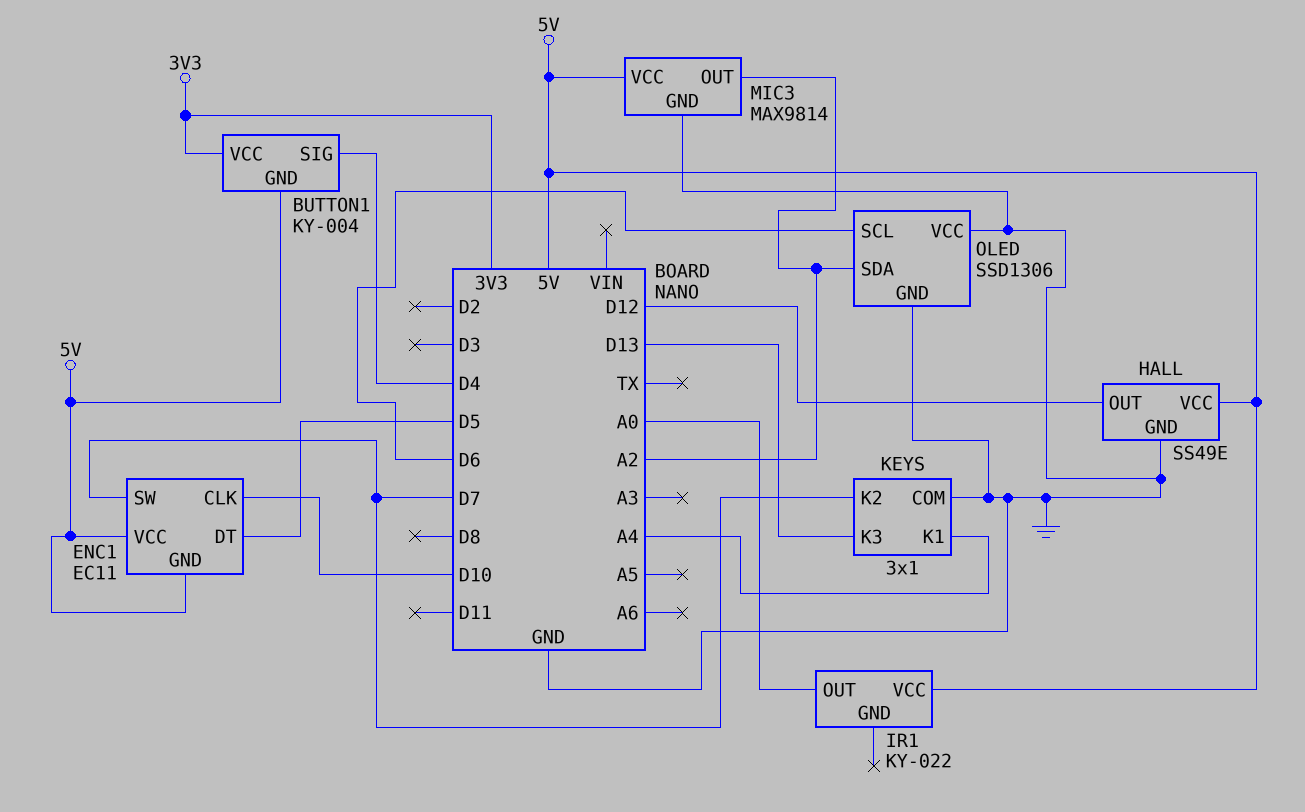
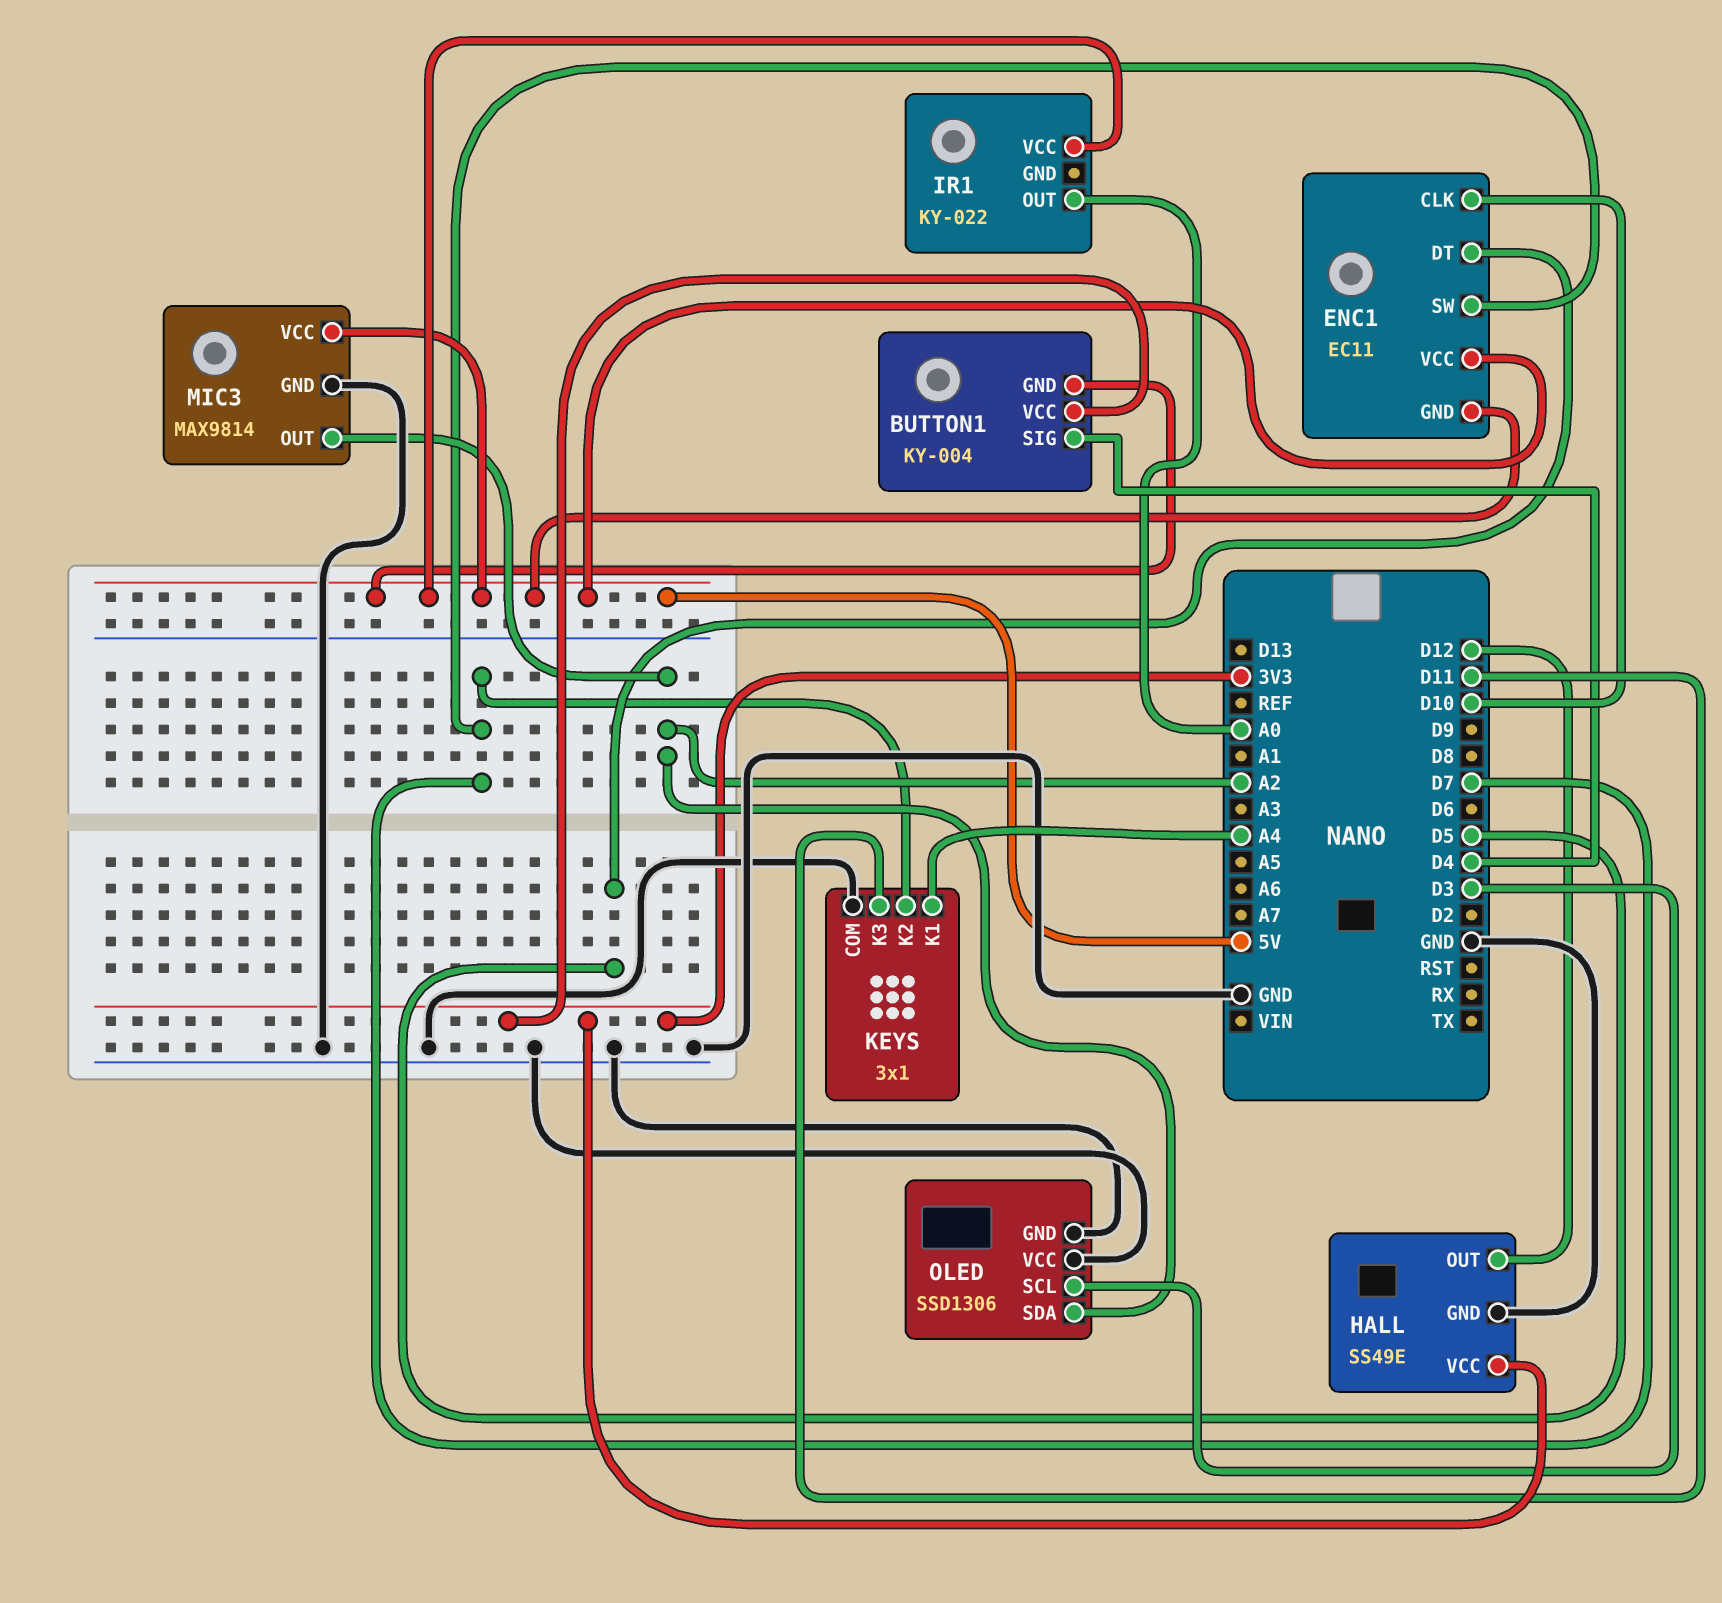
HALL pin VCC: 5V -> 3V3
KEYS pin K3: D13 -> D11
OLED pin SCL: D6 -> D3

